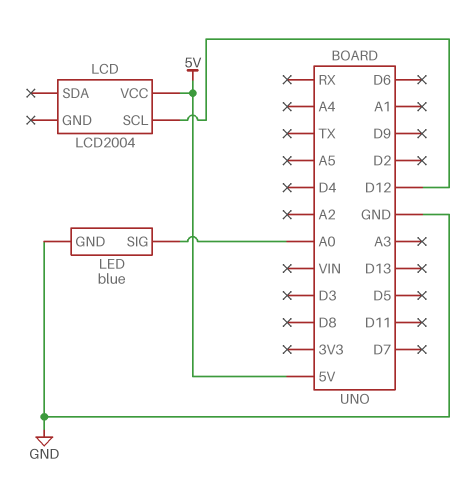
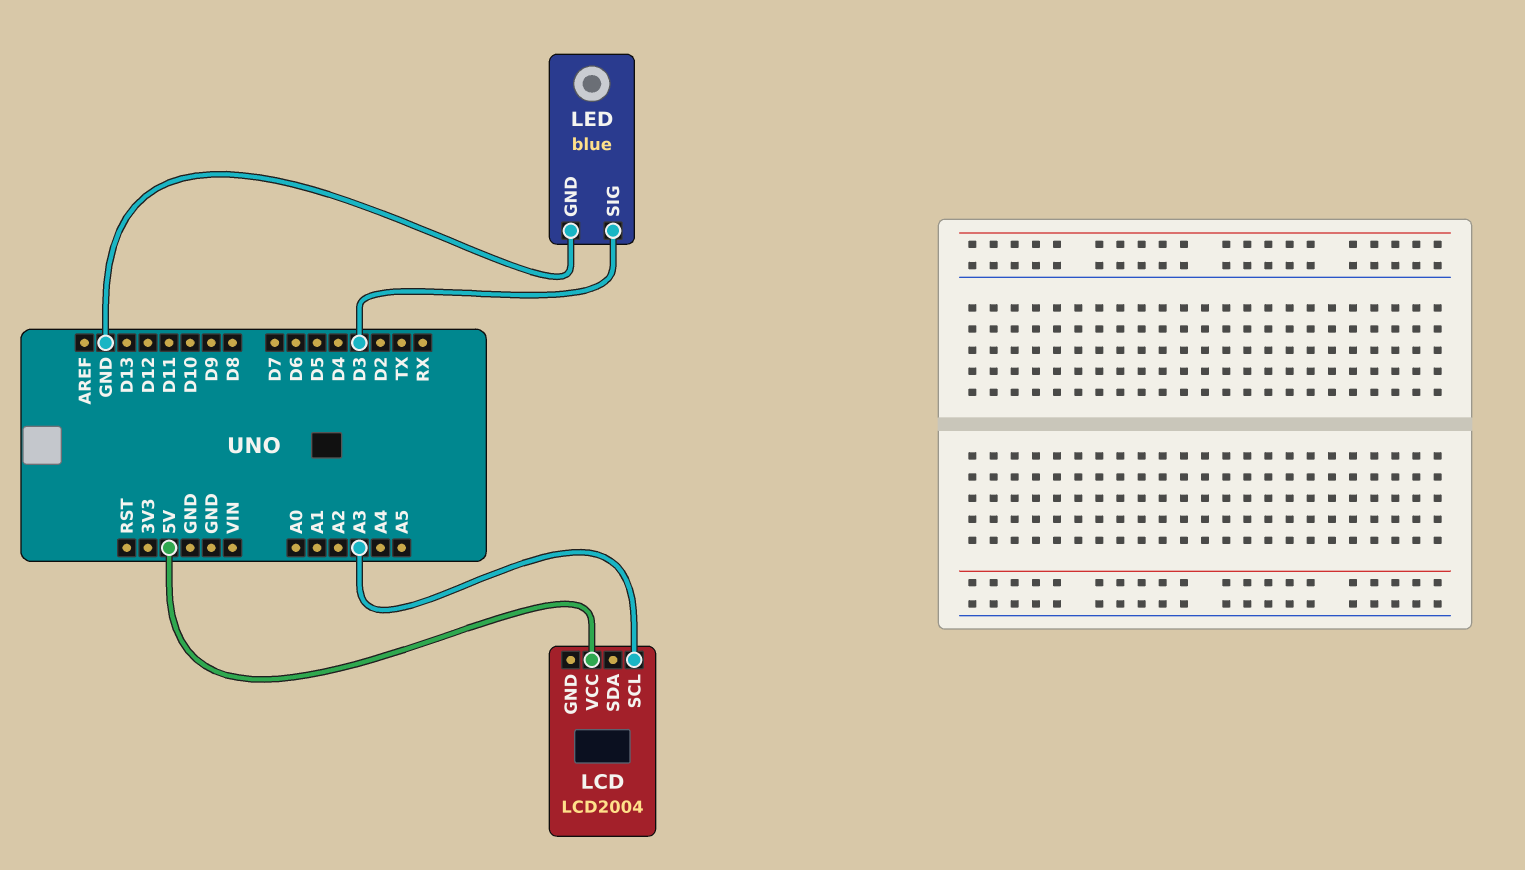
LCD pin SCL: D12 -> A3
LED pin SIG: A0 -> D3

